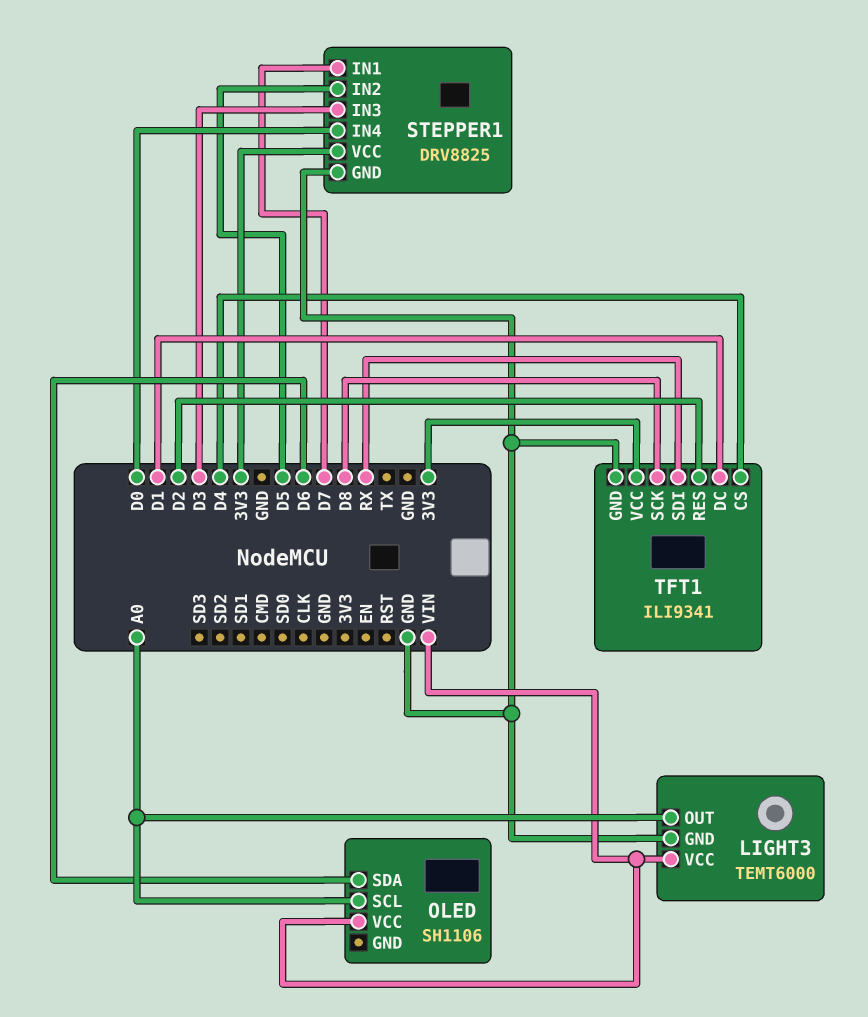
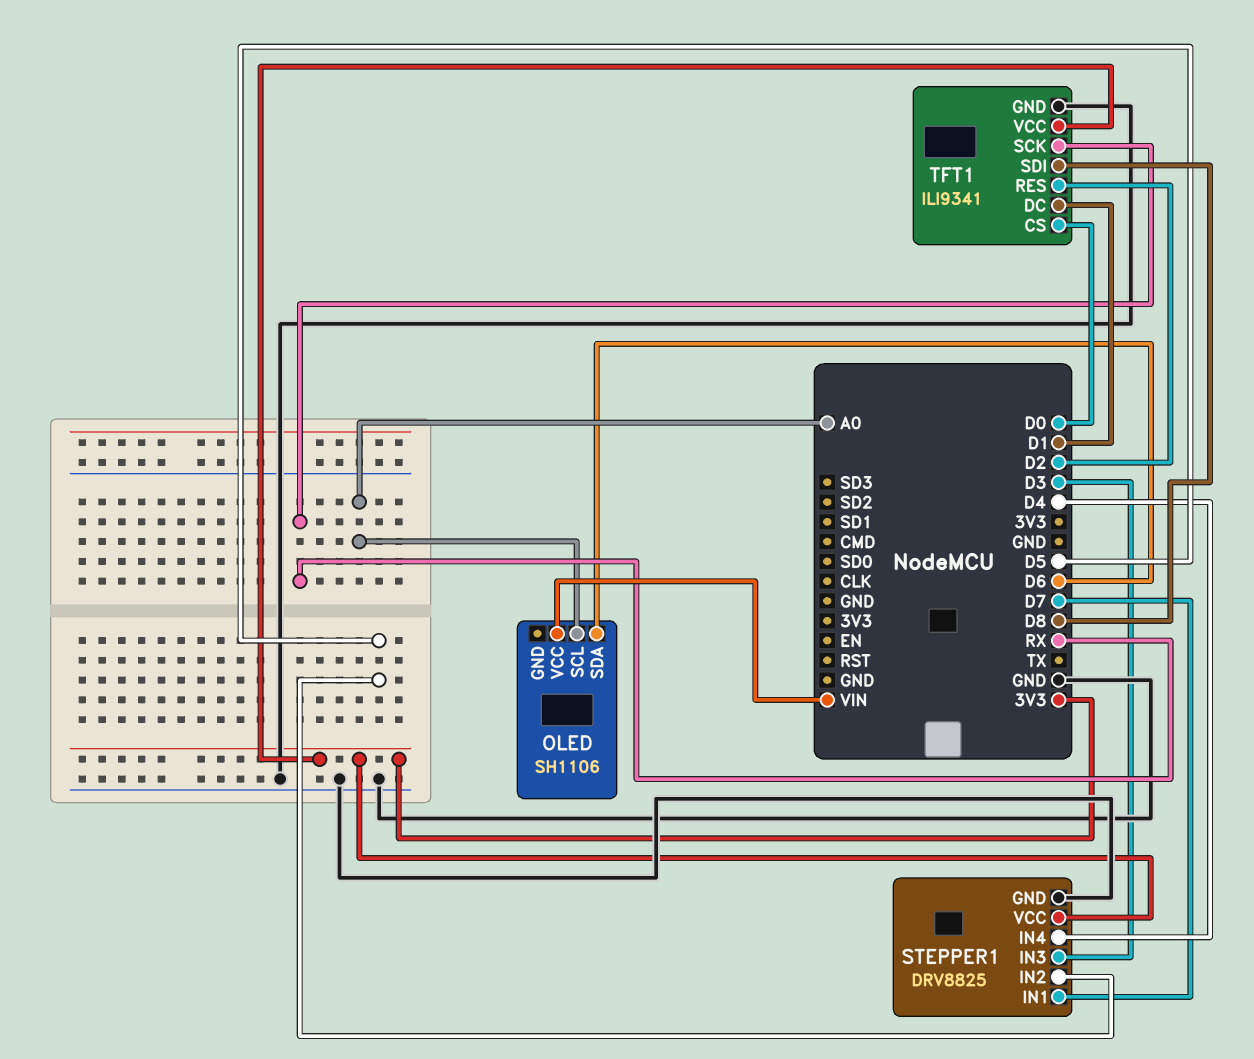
LIGHT3: TEMT6000 -> none
LIGHT3 pin GND: GND -> none
LIGHT3 pin OUT: A0 -> none
LIGHT3 pin VCC: VIN -> none
STEPPER1 pin IN4: D0 -> D4
TFT1 pin CS: D4 -> D0
TFT1 pin SCK: D8 -> RX
TFT1 pin SDI: RX -> D8

